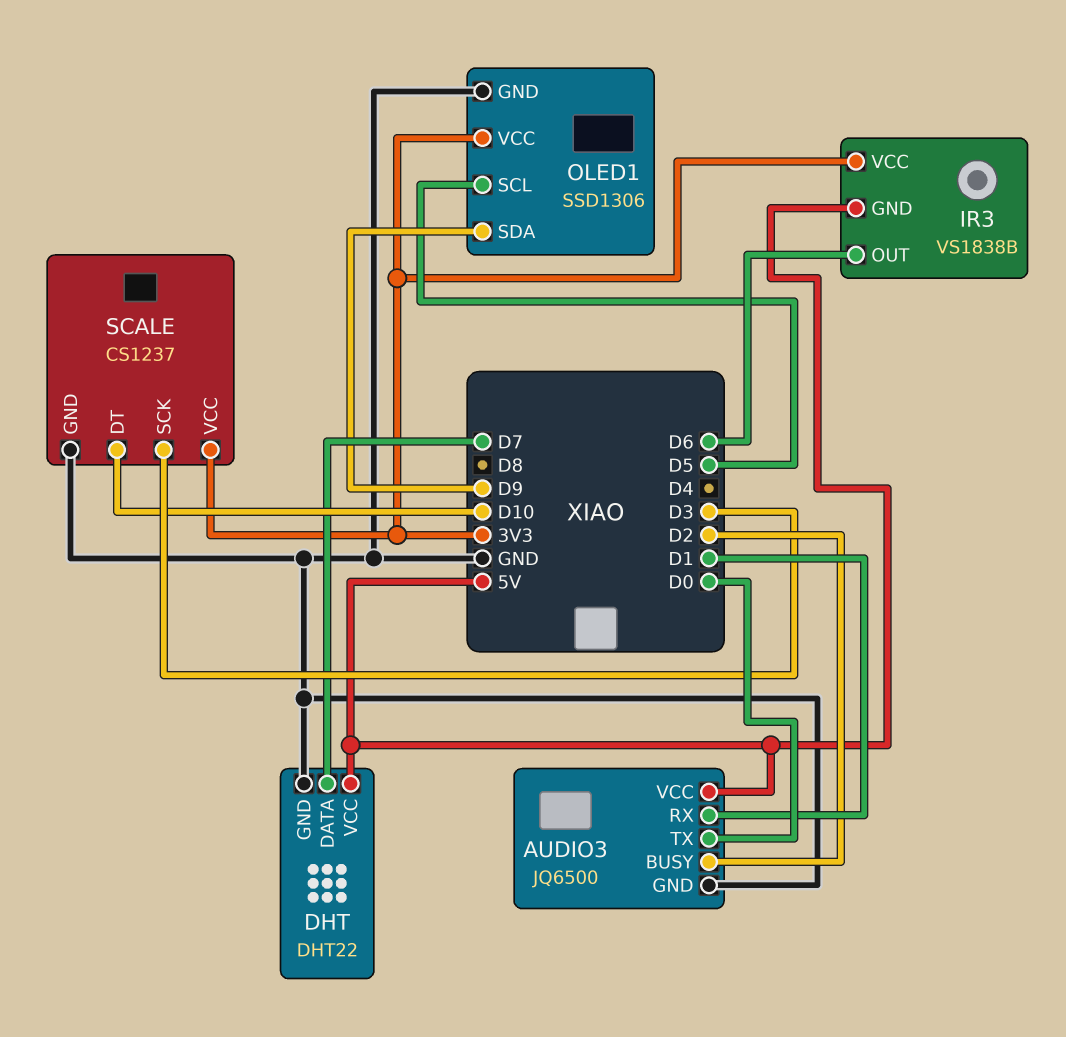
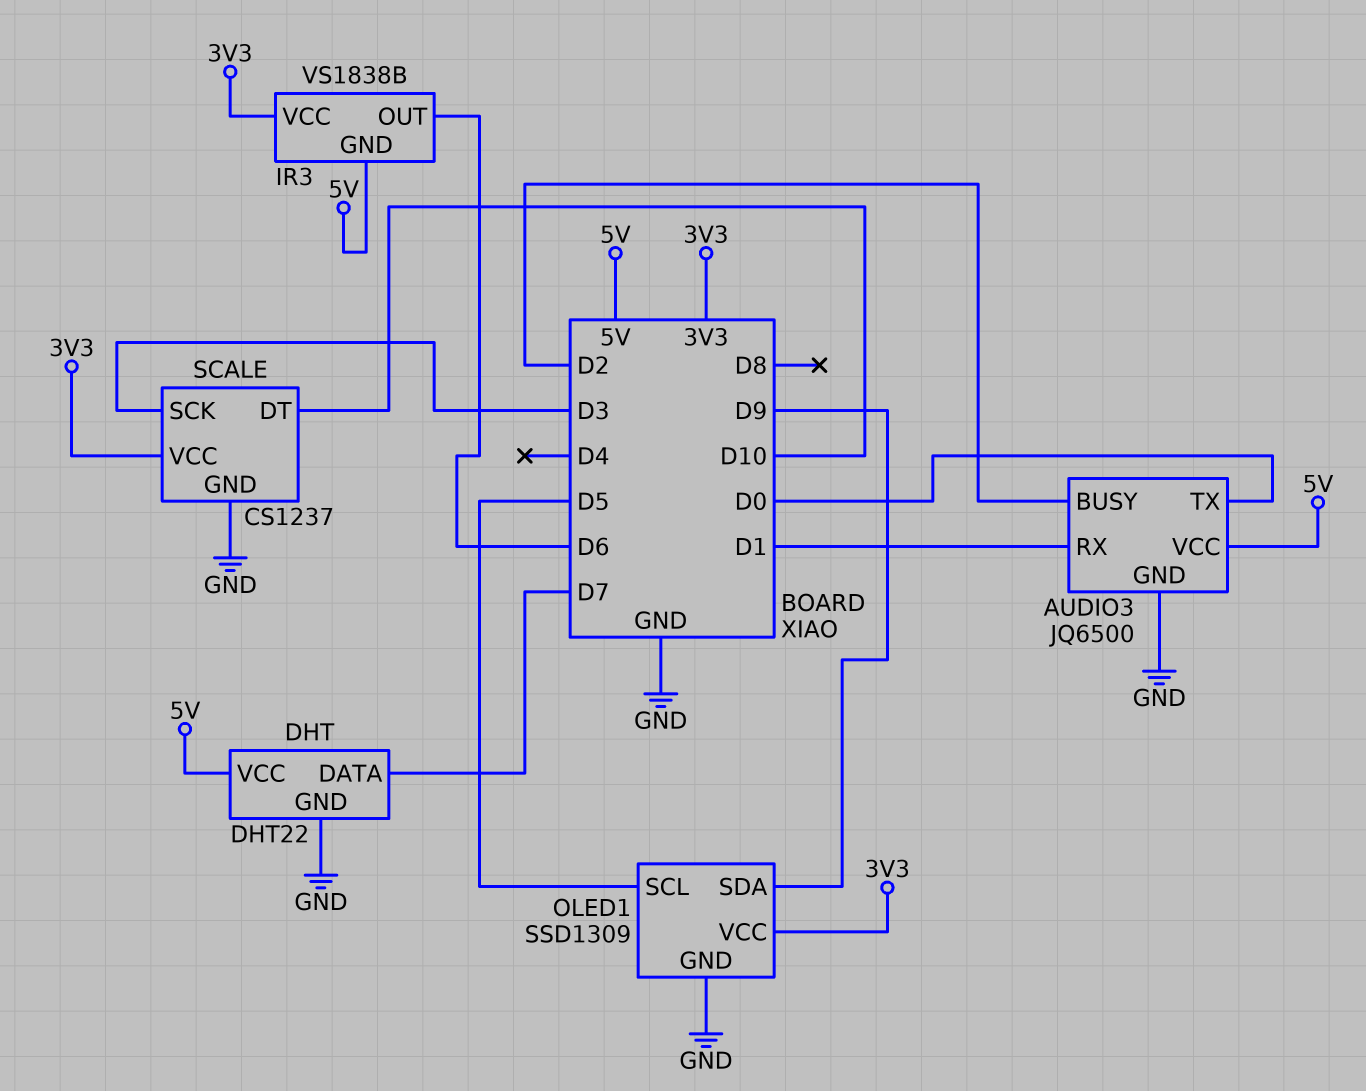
OLED1: SSD1306 -> SSD1309

